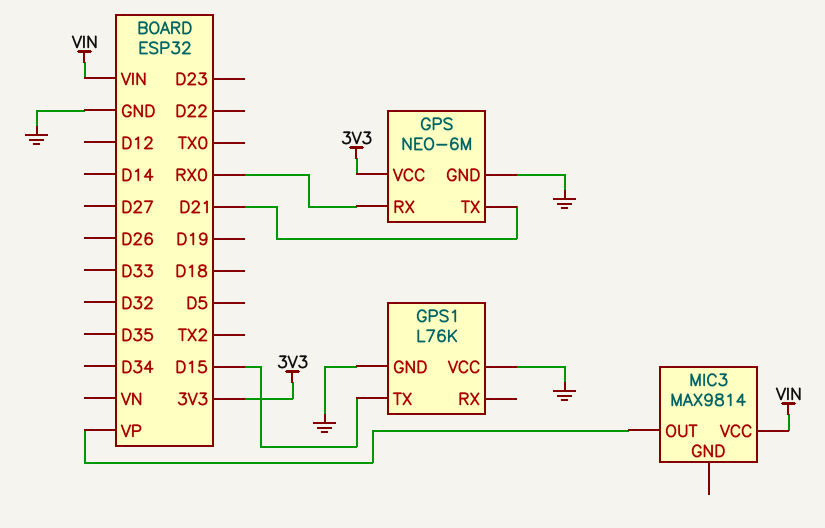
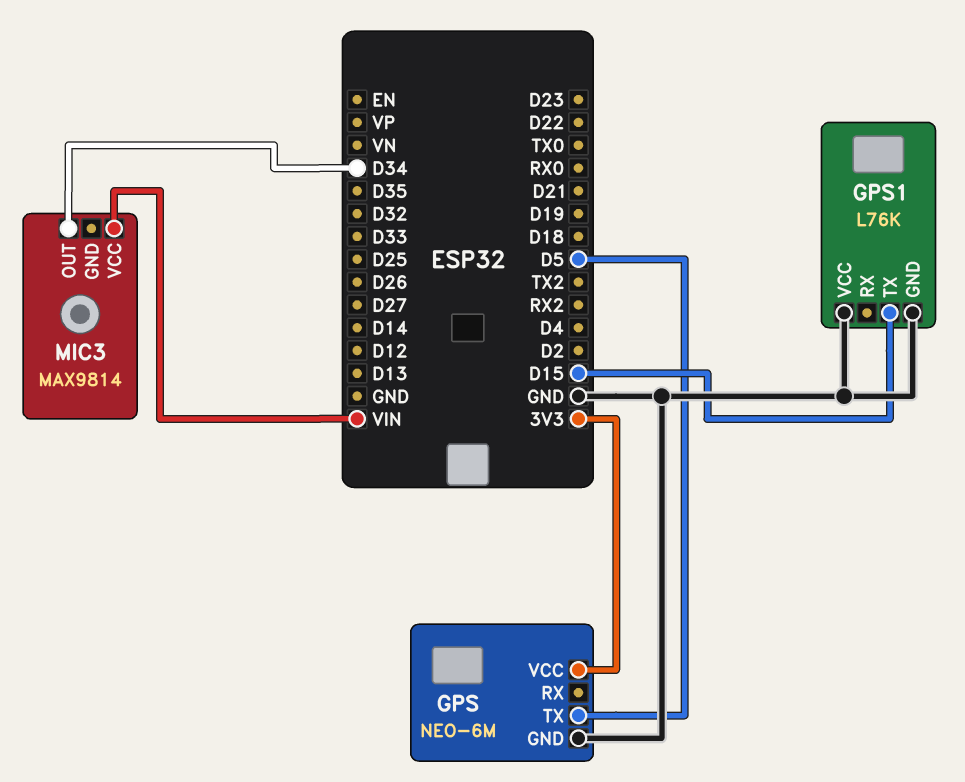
GPS pin RX: RX0 -> none
GPS pin TX: D21 -> D5
MIC3 pin OUT: VP -> D34

